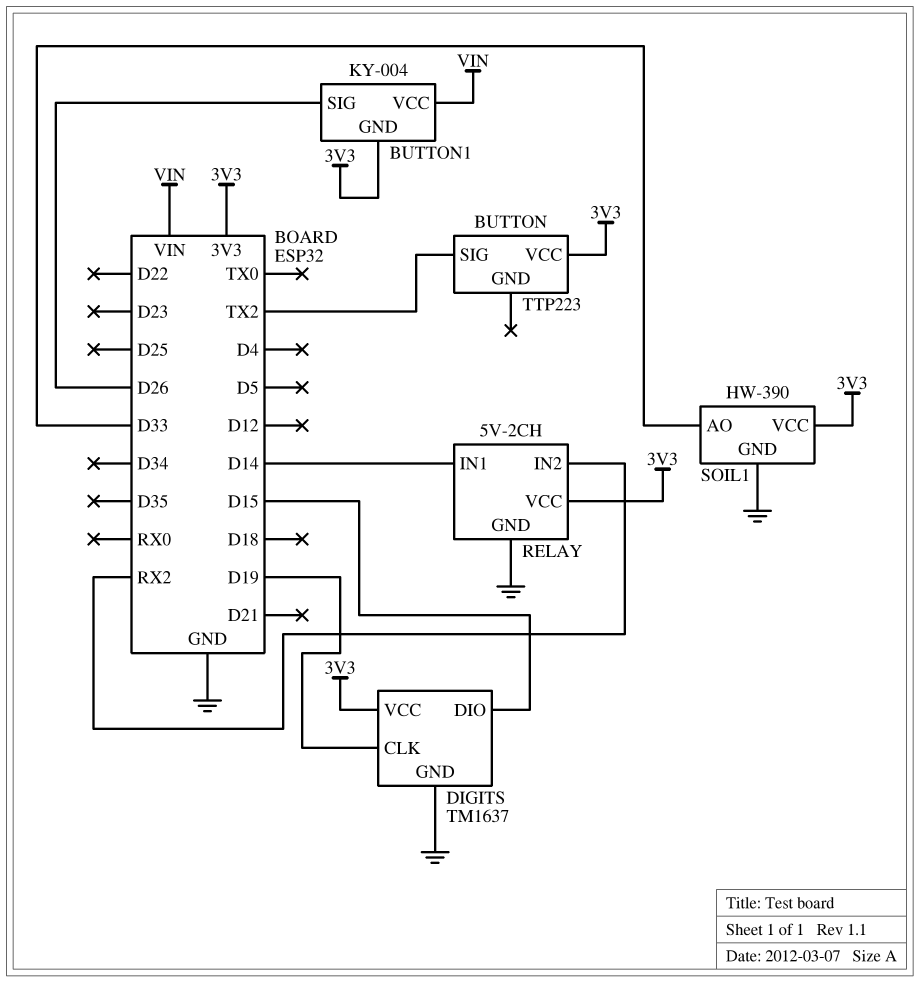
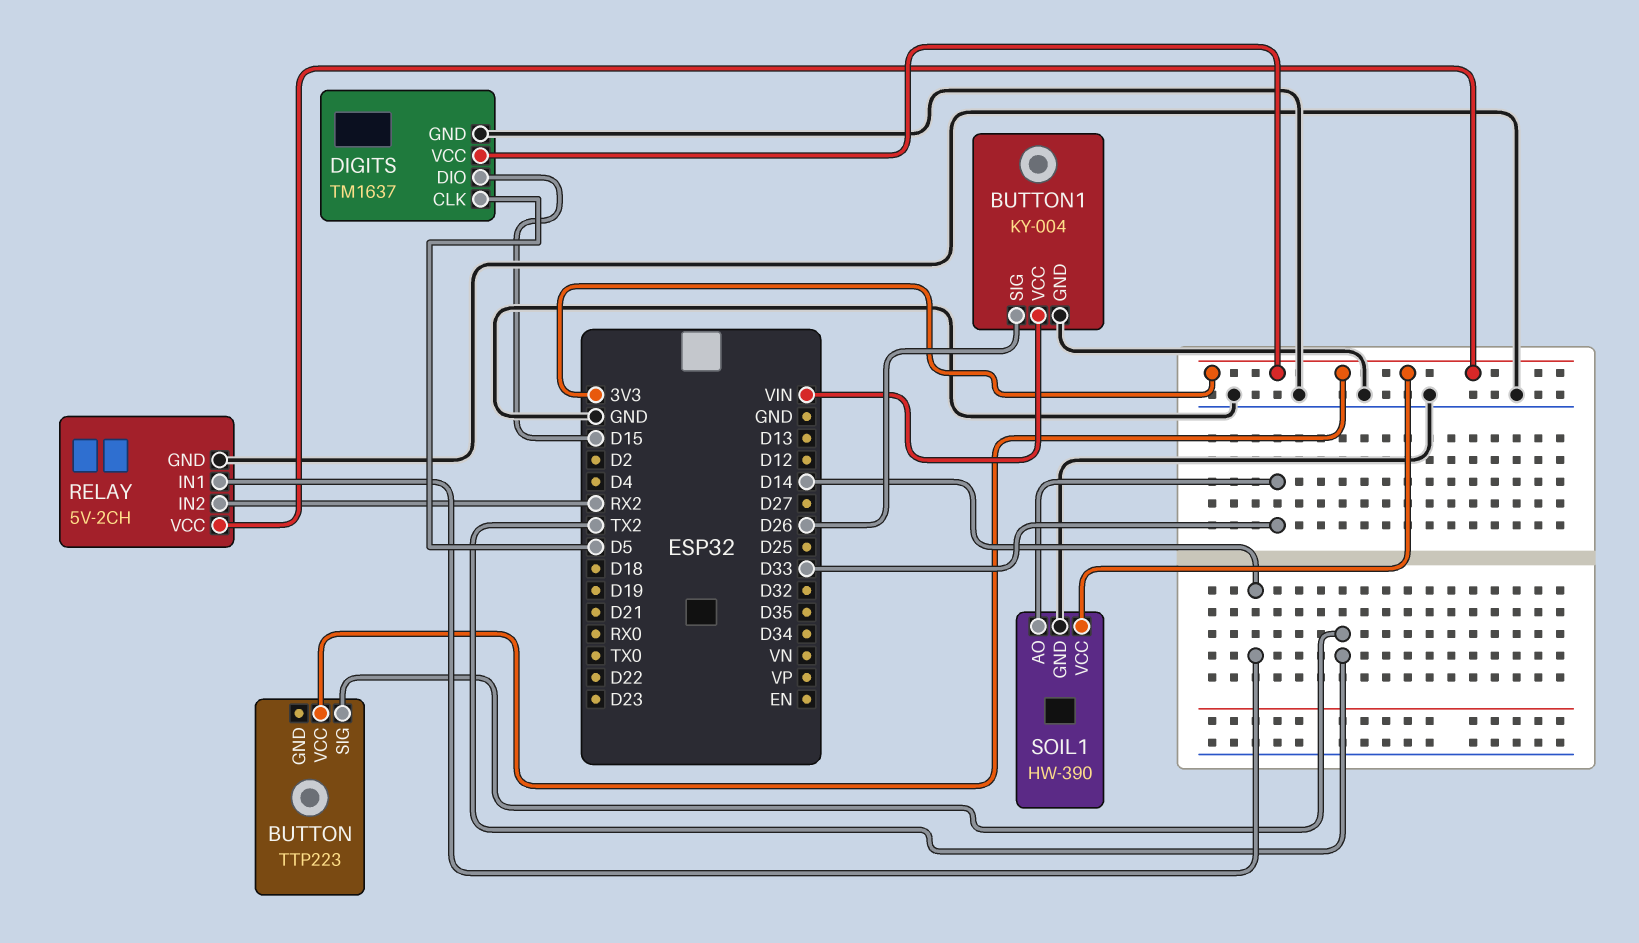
BUTTON1 pin GND: 3V3 -> GND
DIGITS pin CLK: D19 -> D5

